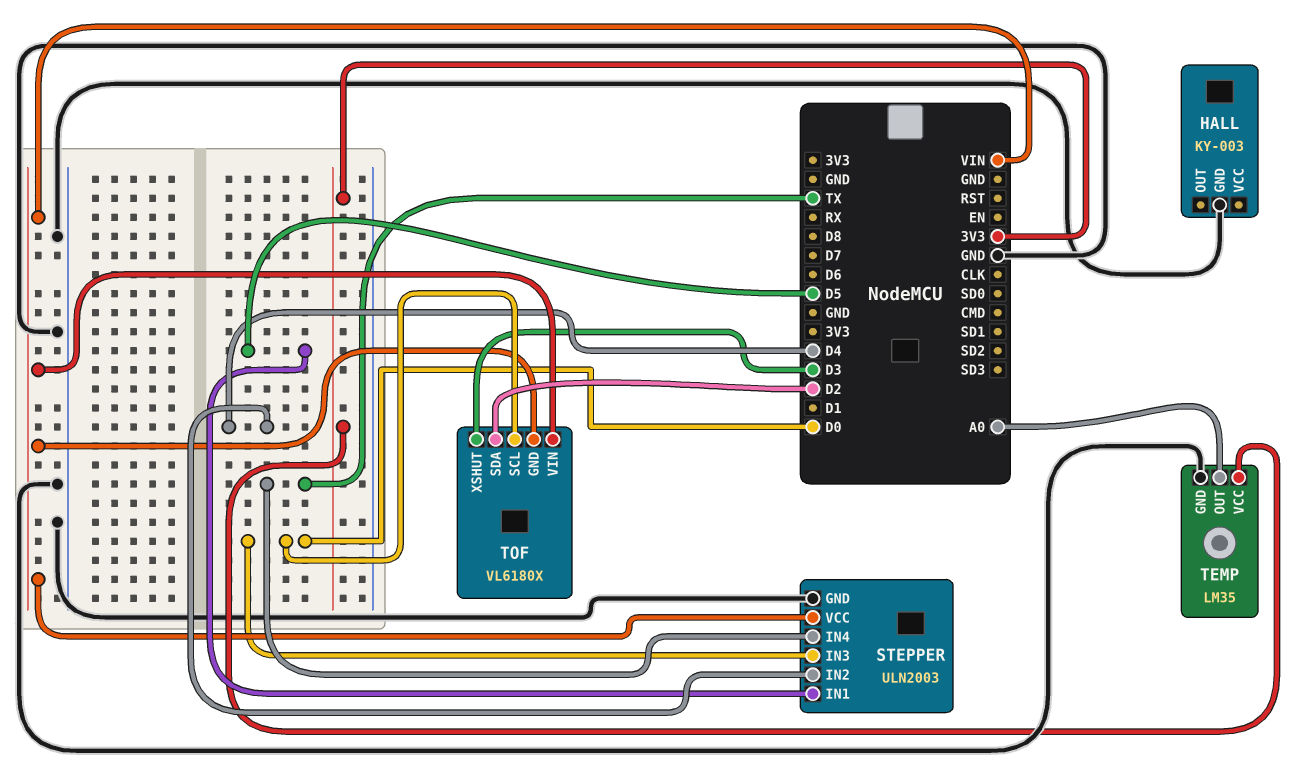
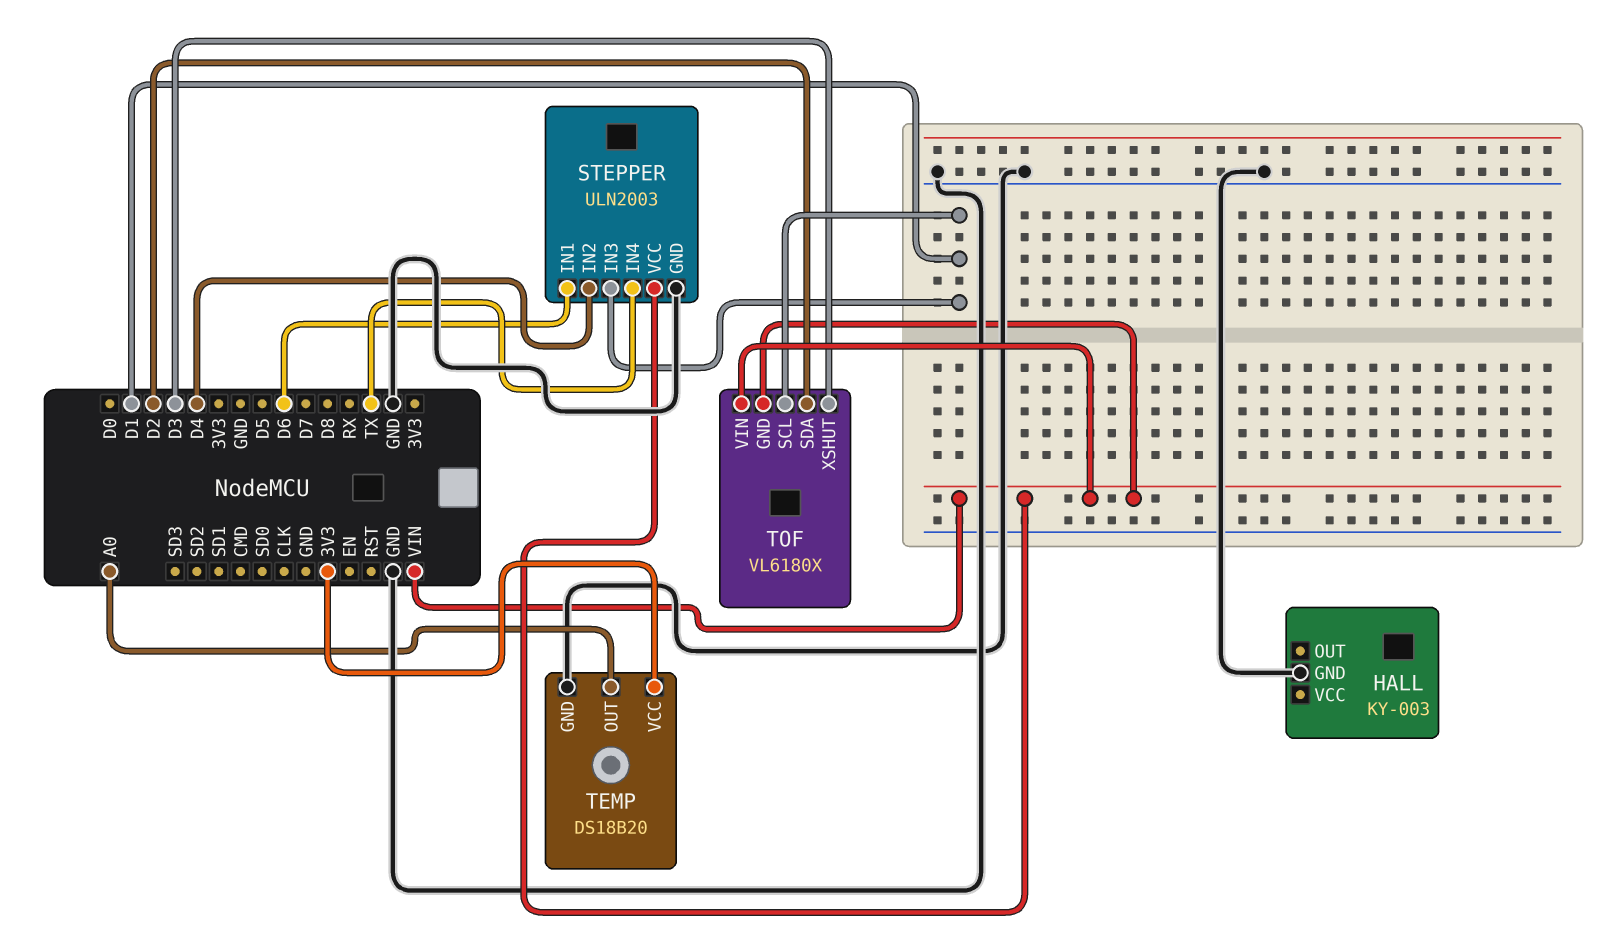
STEPPER pin IN1: D5 -> D6
STEPPER pin IN3: D0 -> D1
TEMP: LM35 -> DS18B20
TOF pin SCL: D0 -> D1

